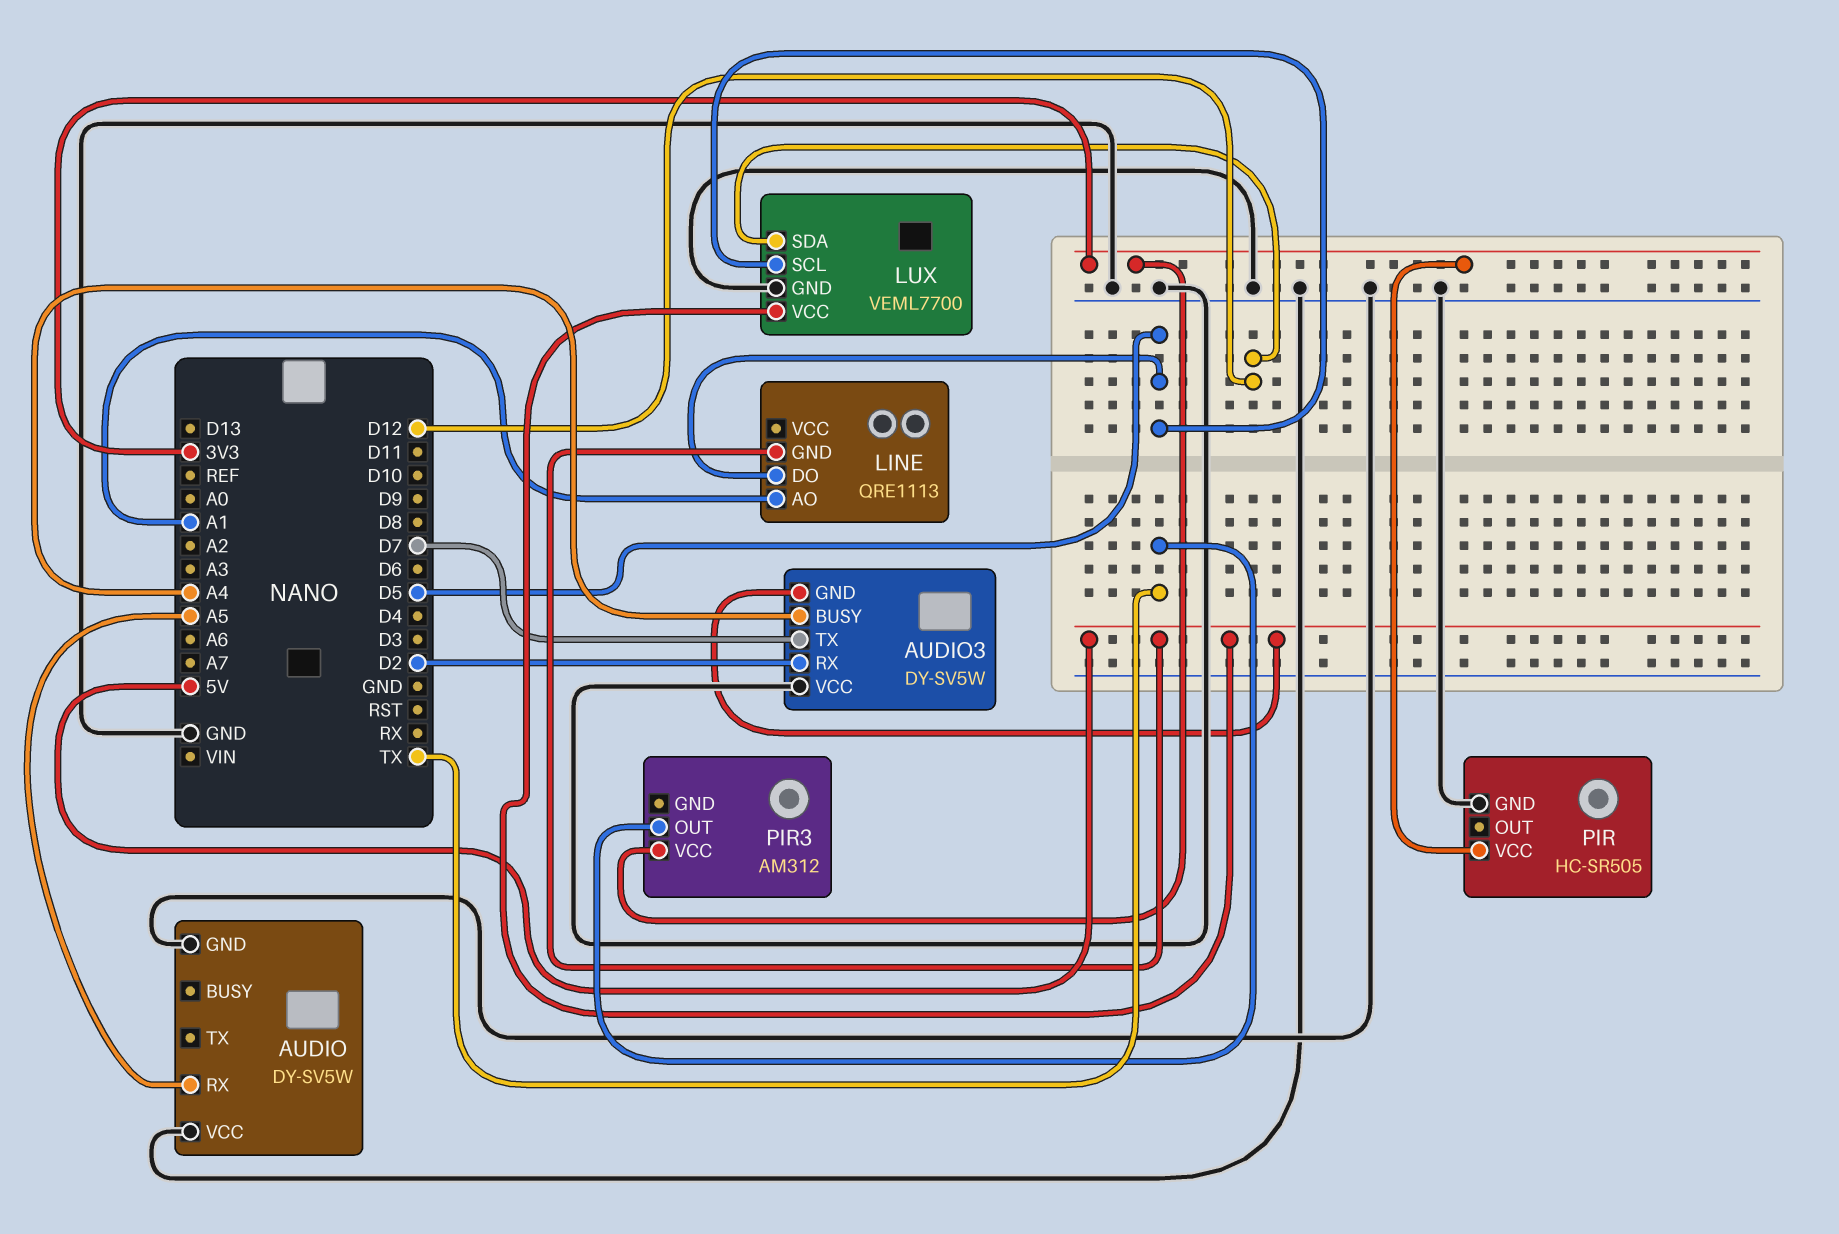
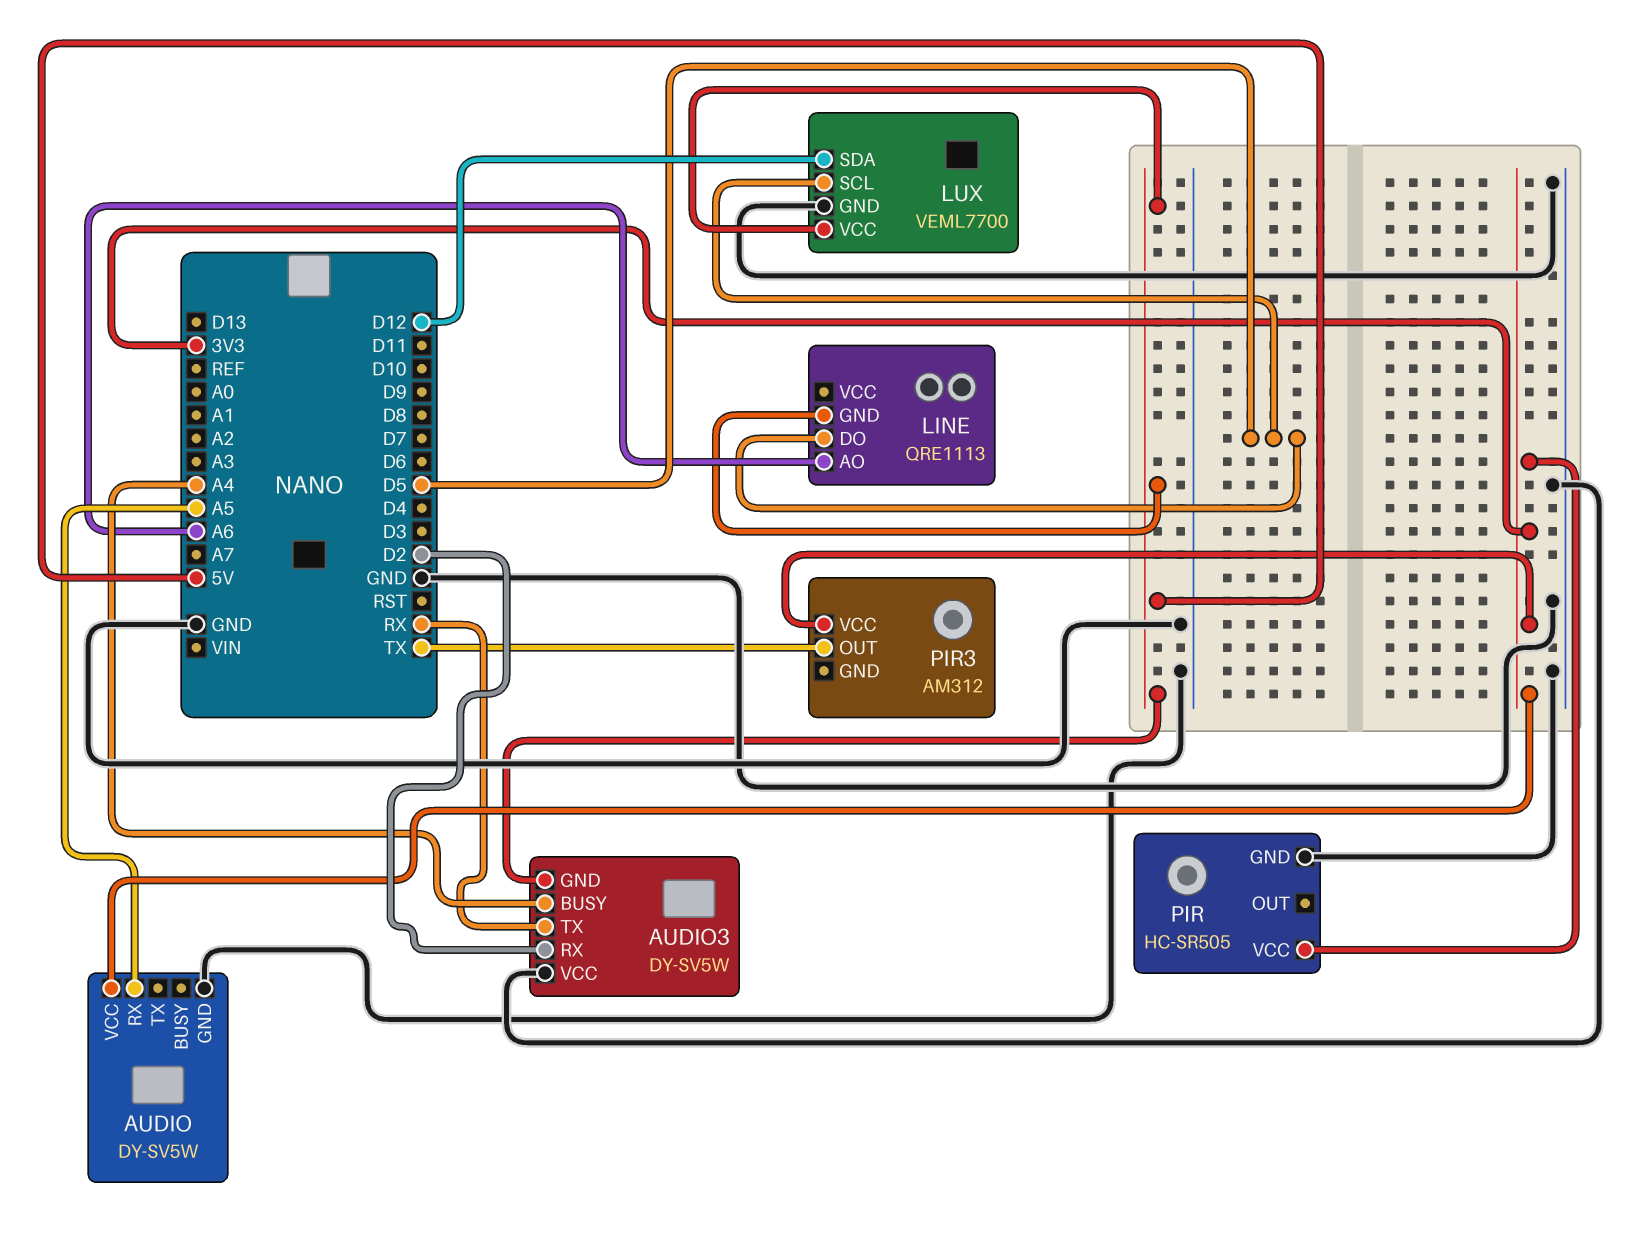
AUDIO pin VCC: GND -> 3V3
AUDIO3 pin TX: D7 -> RX
LINE pin AO: A1 -> A6

